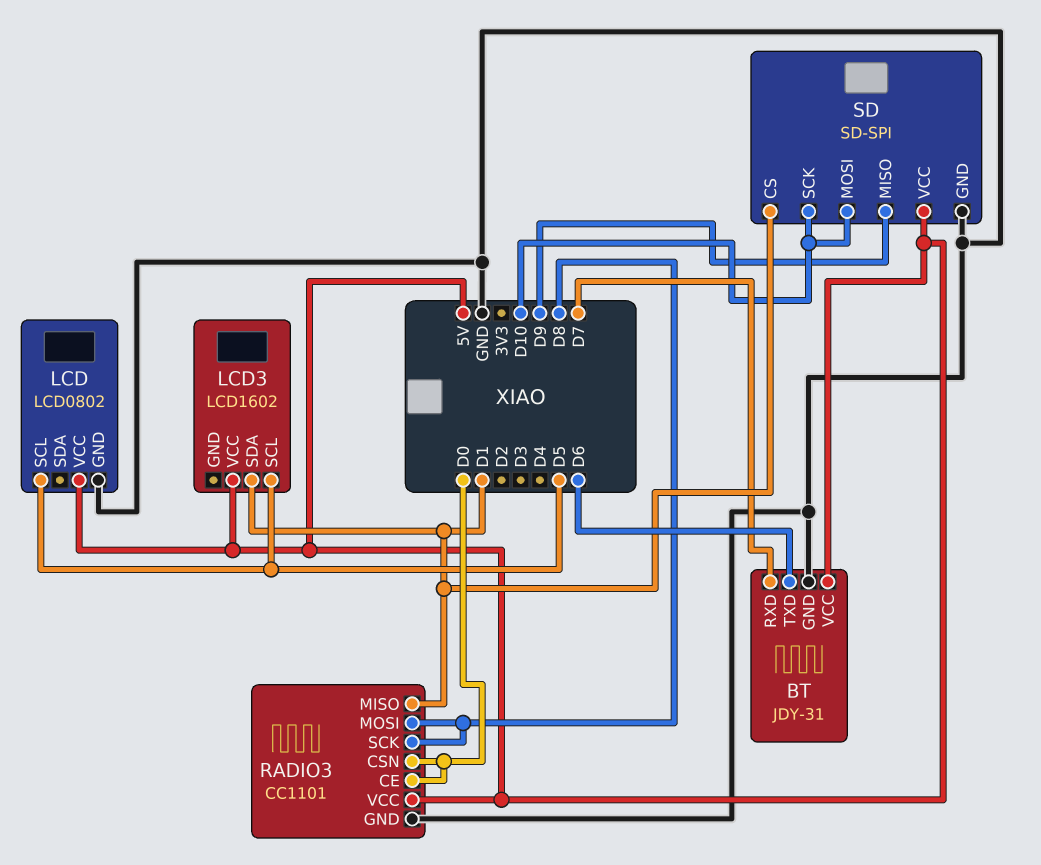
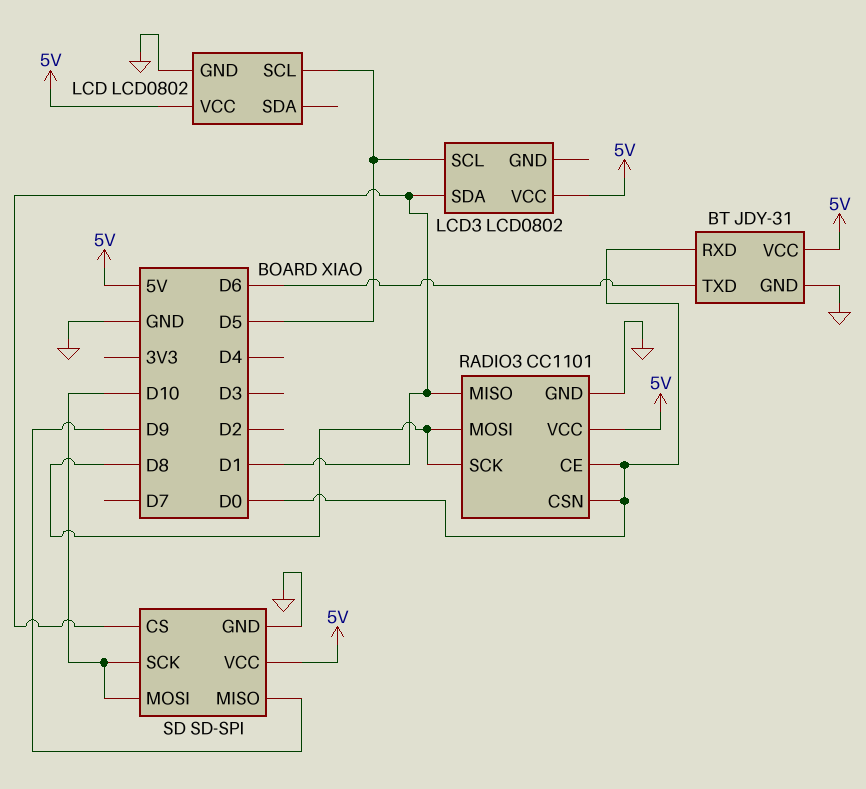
BT pin RXD: D7 -> D0
LCD3: LCD1602 -> LCD0802

